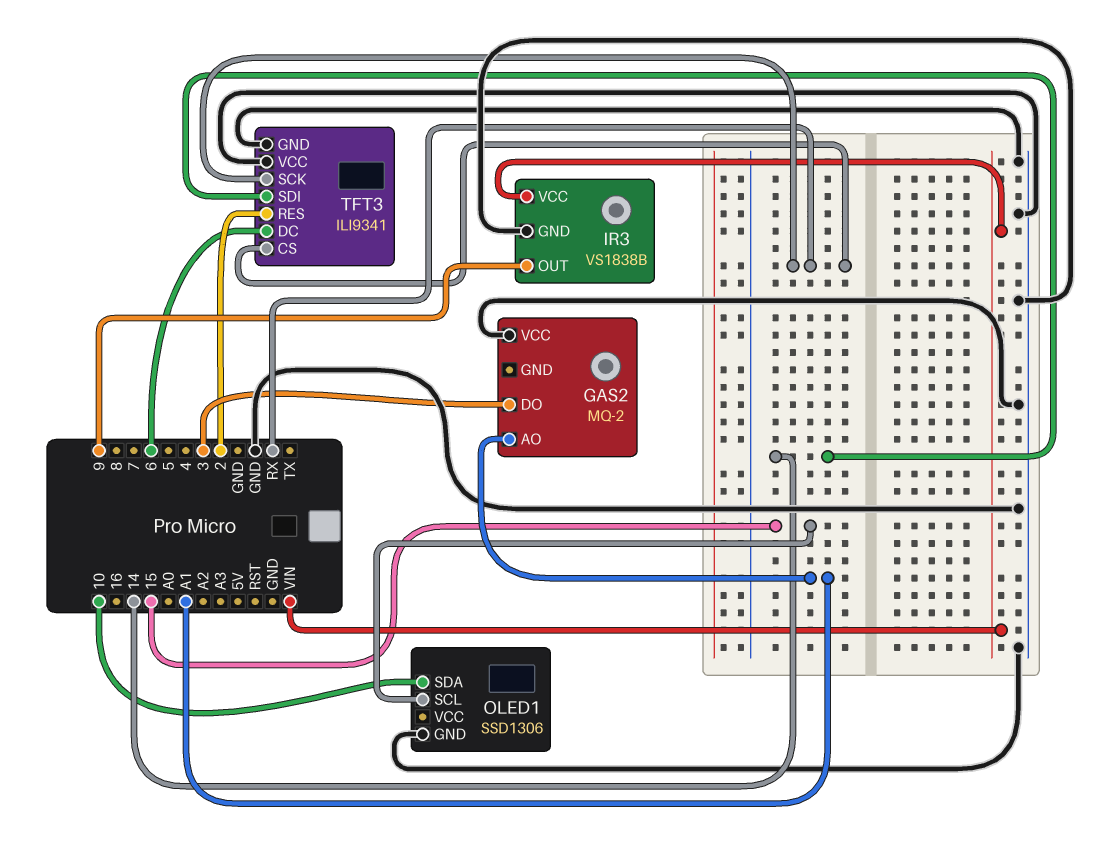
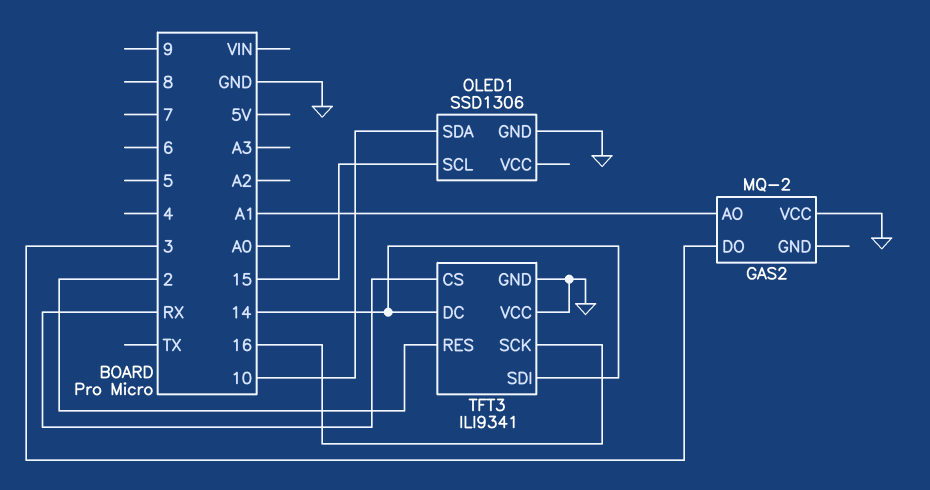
IR3: VS1838B -> none
IR3 pin GND: GND -> none
IR3 pin OUT: 9 -> none
IR3 pin VCC: VIN -> none
TFT3 pin DC: 6 -> 14
TFT3 pin SCK: RX -> 16

